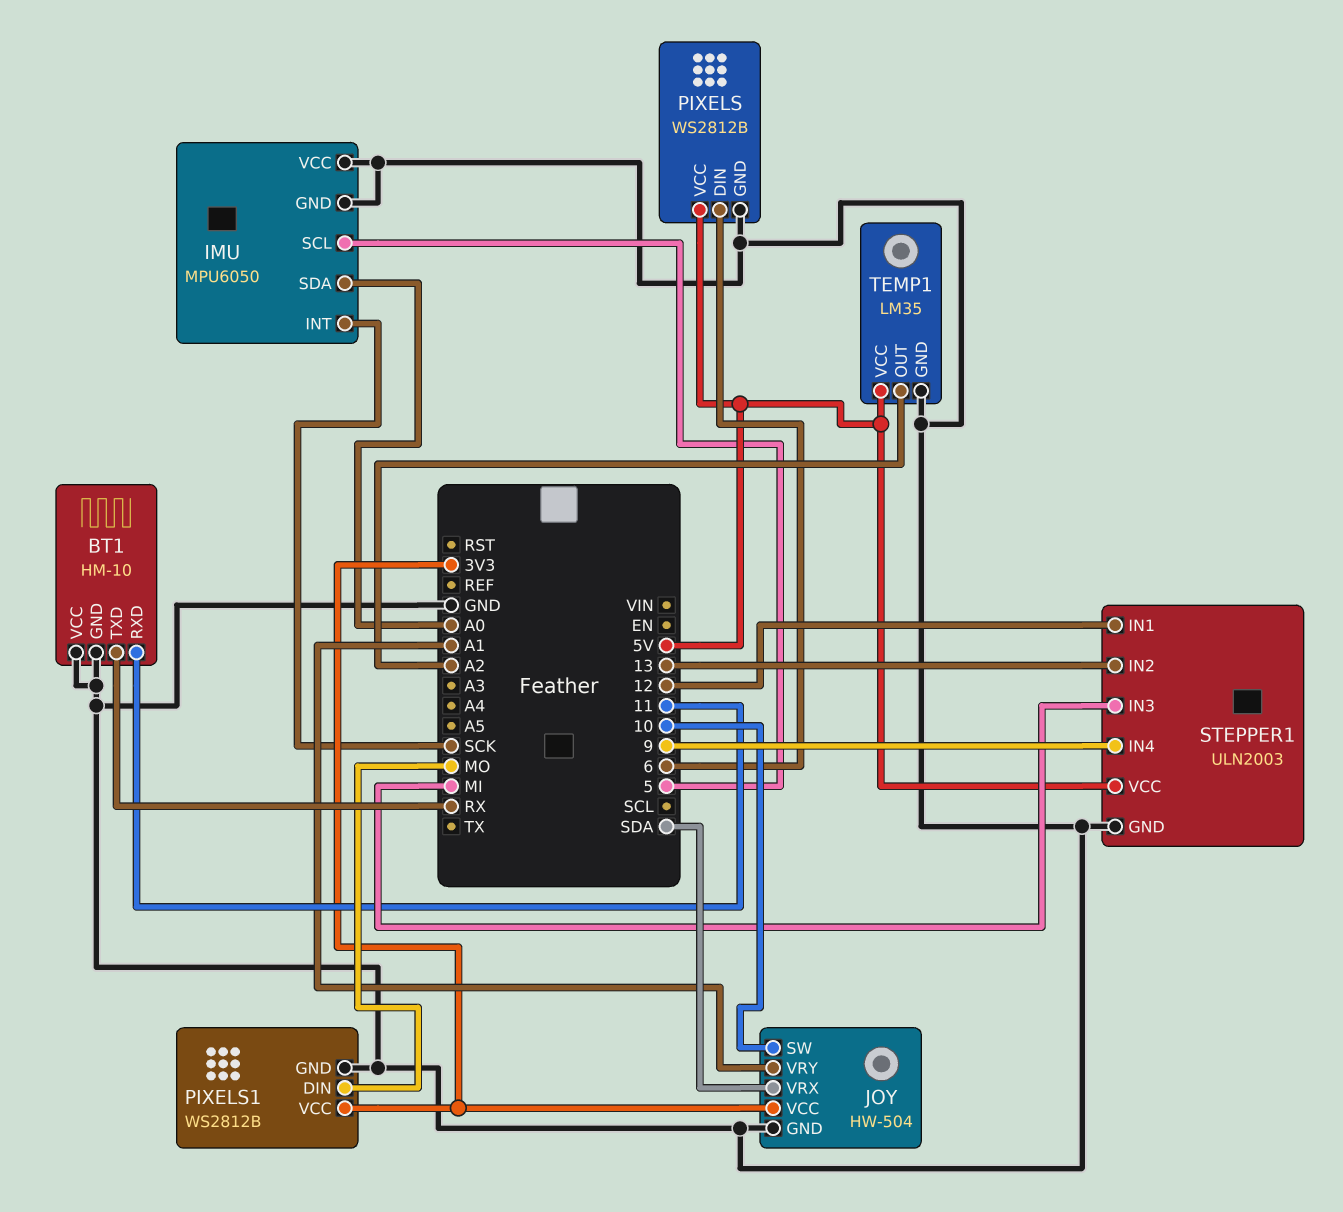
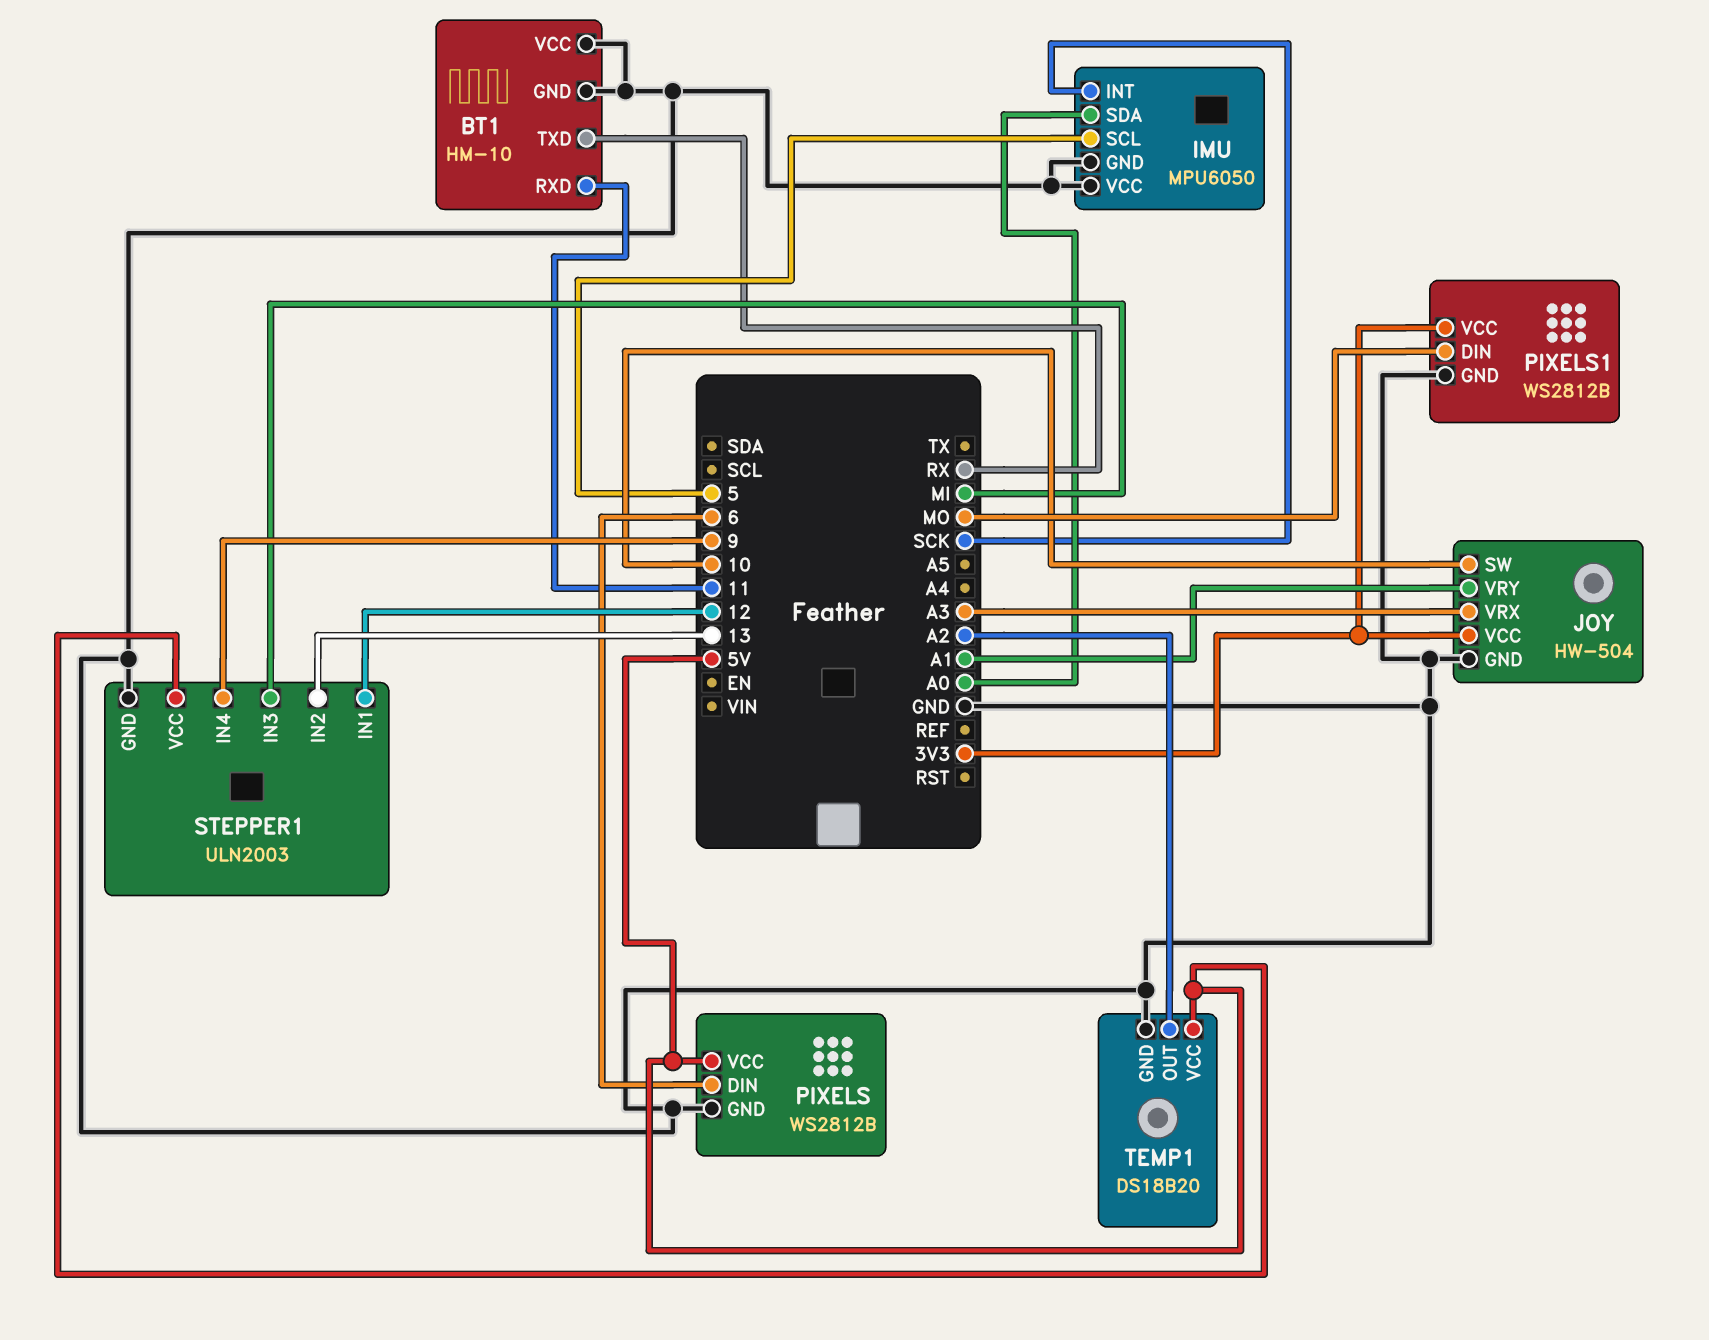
JOY pin VRX: SDA -> A3
TEMP1: LM35 -> DS18B20

